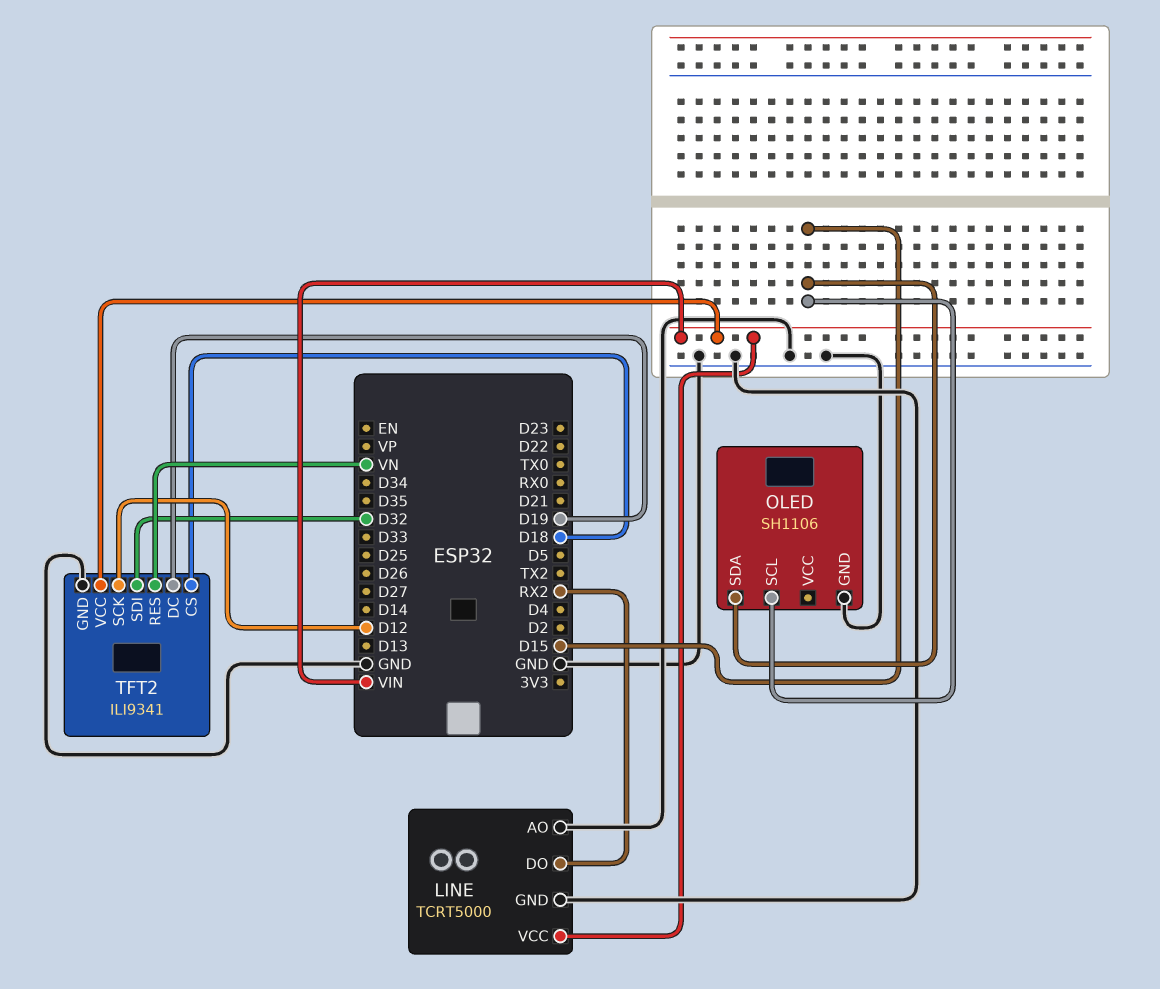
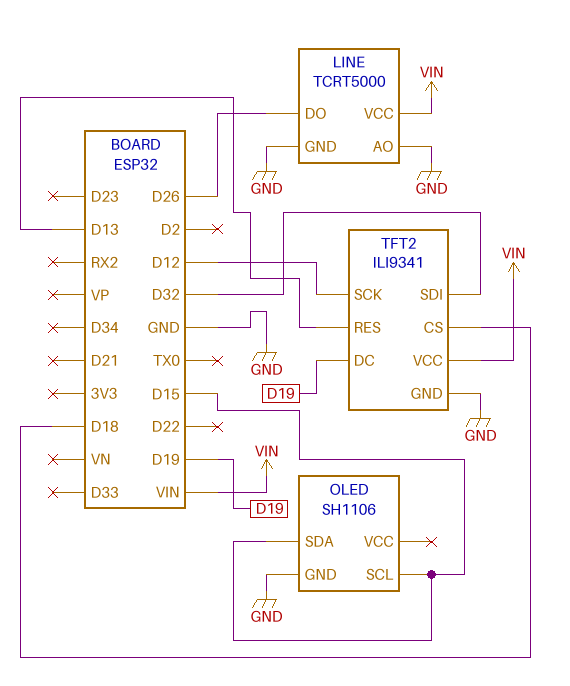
LINE pin DO: RX2 -> D26
TFT2 pin RES: VN -> D13

